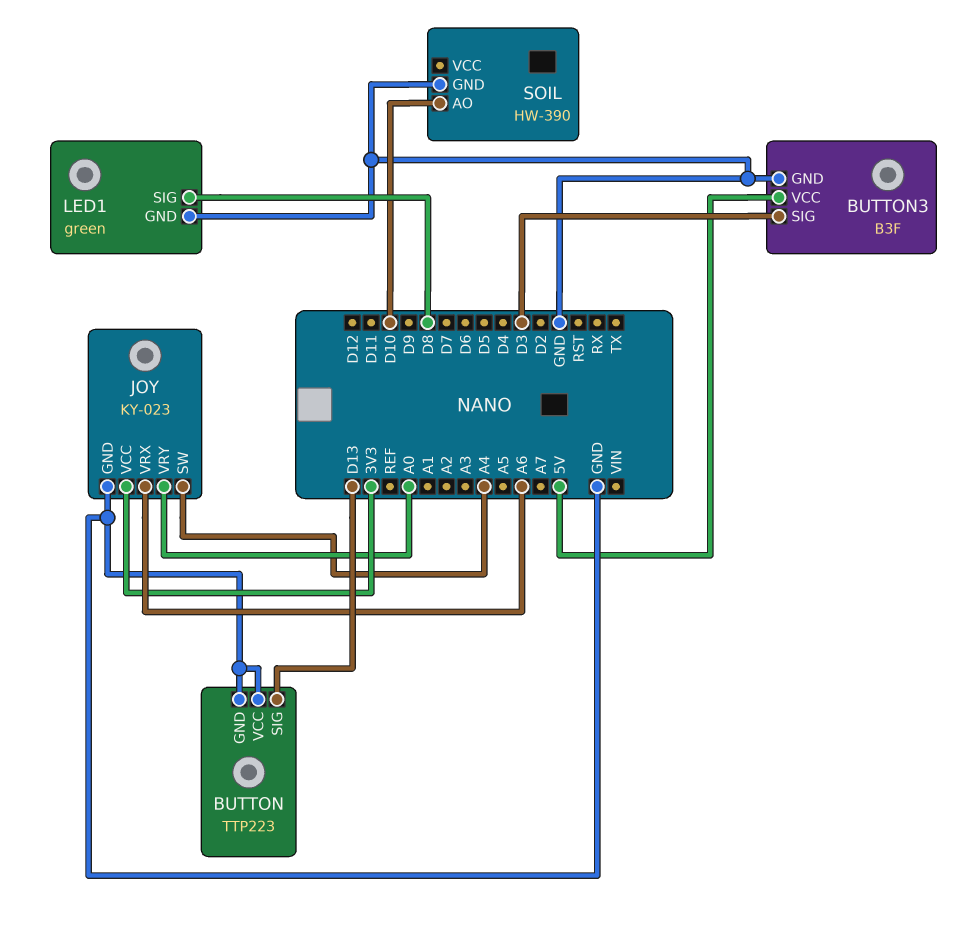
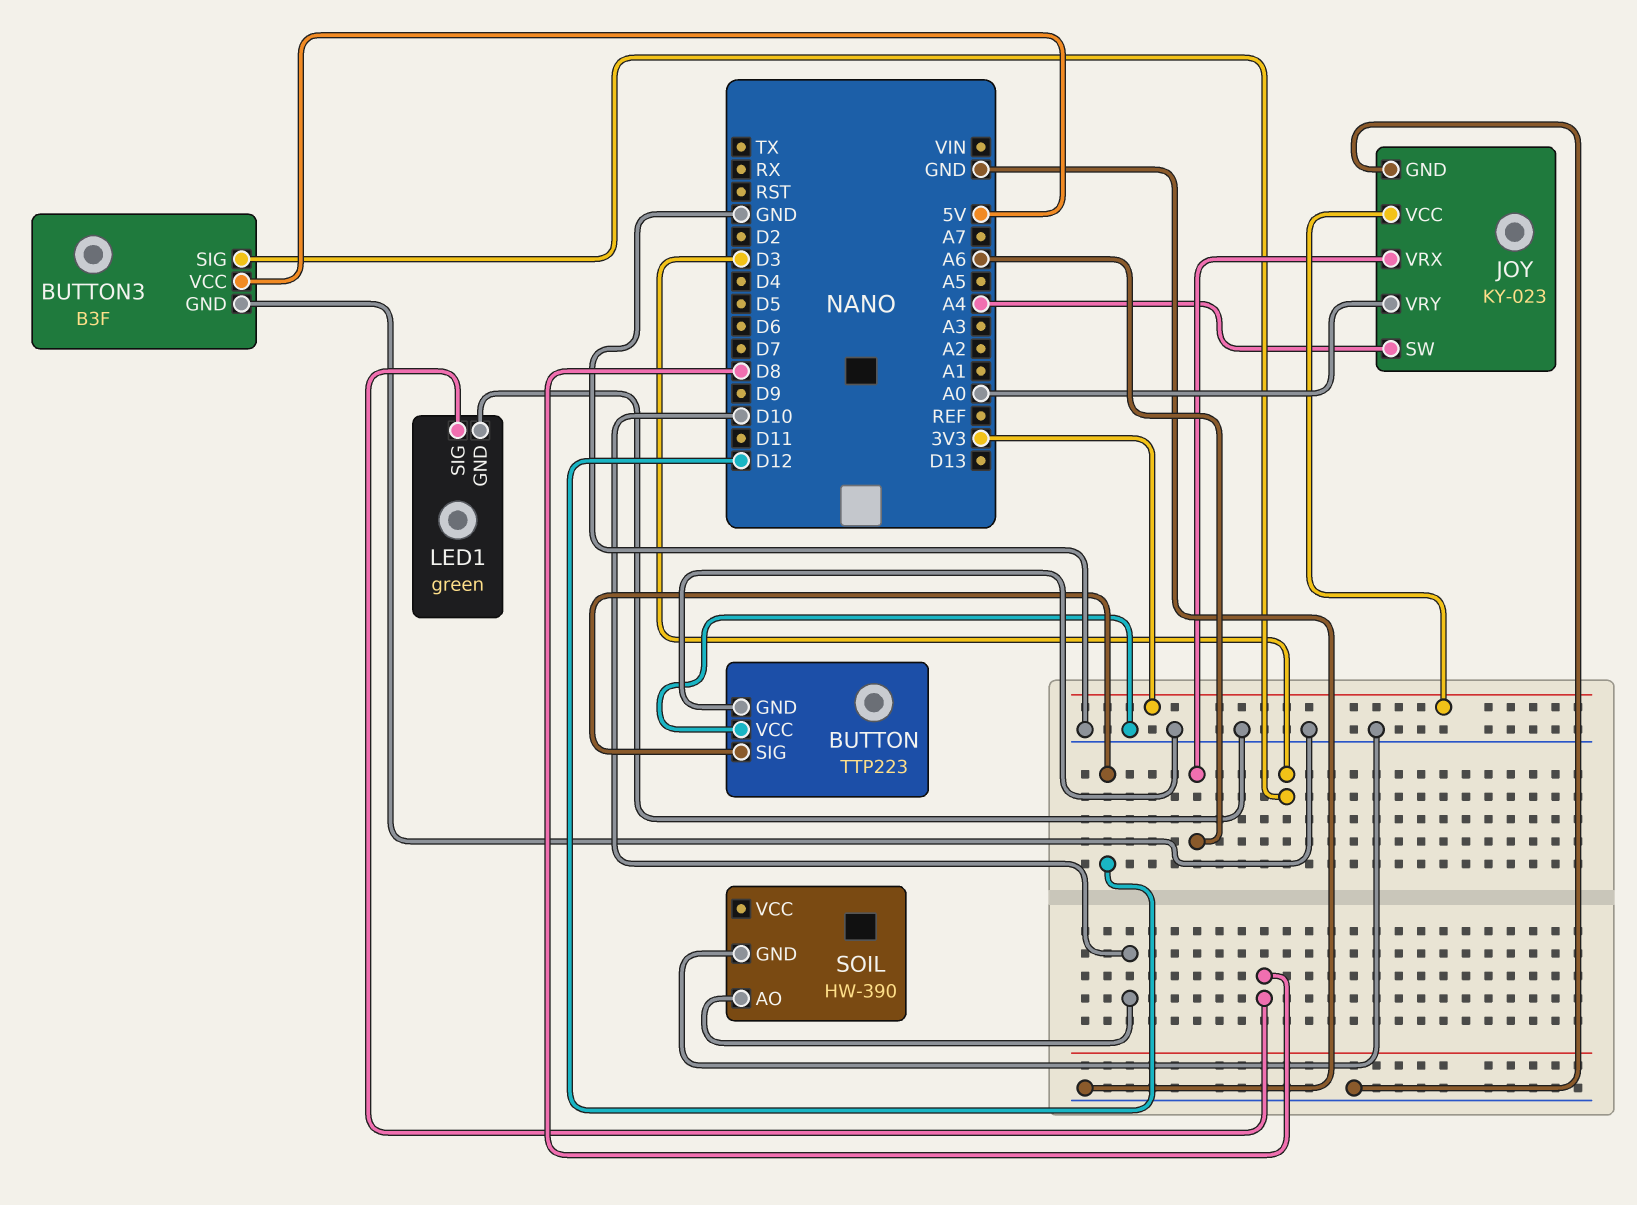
BUTTON pin SIG: D13 -> D12

